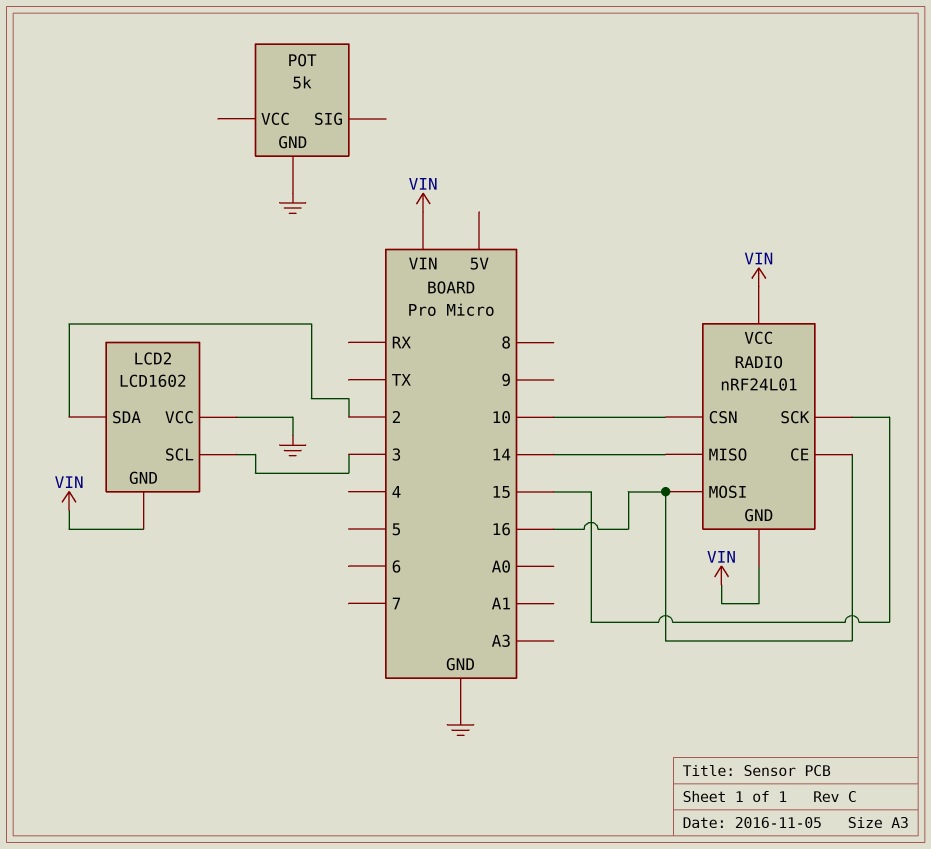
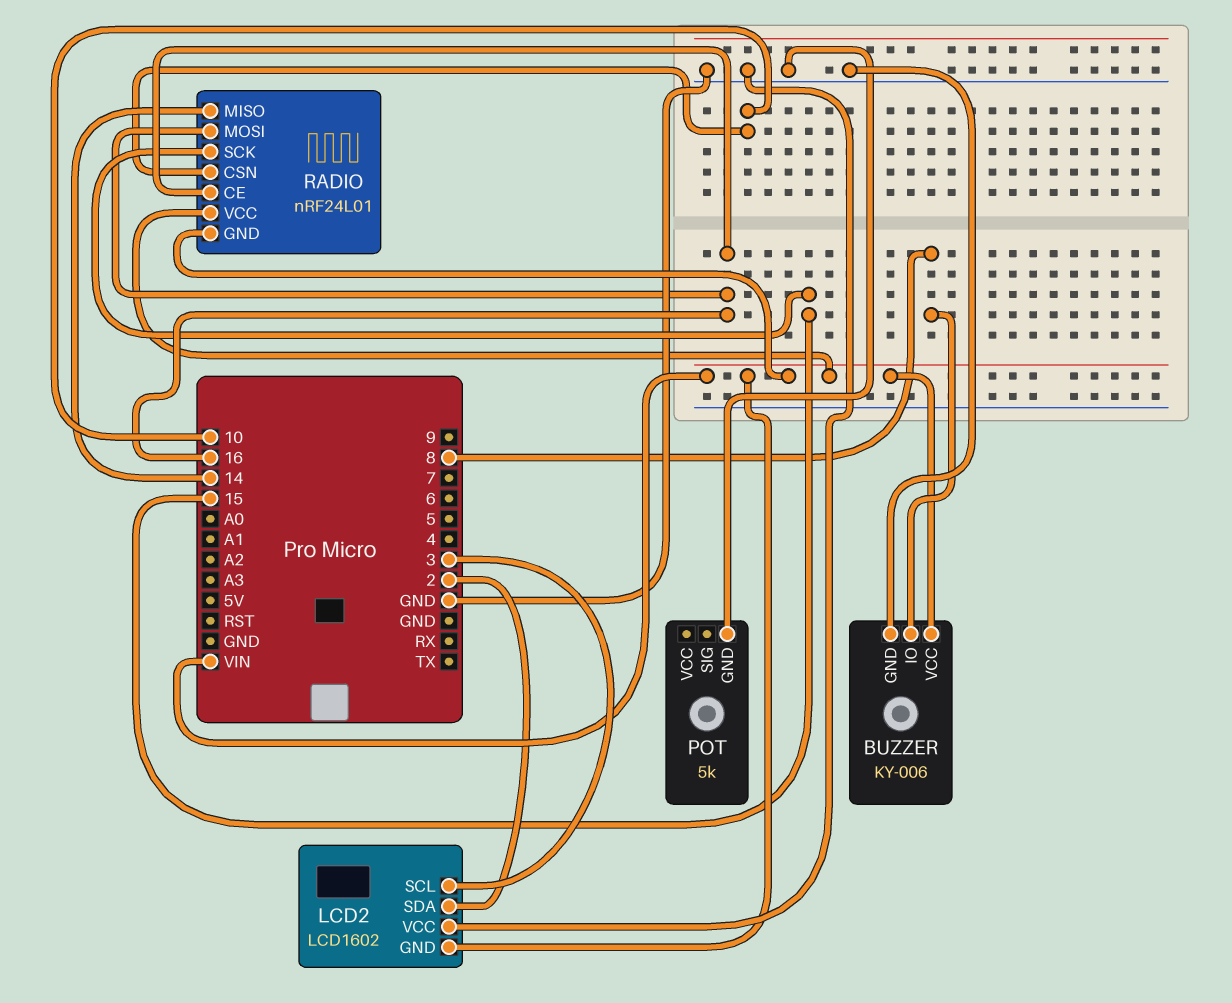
BUZZER: none -> KY-006
BUZZER pin GND: none -> GND
BUZZER pin IO: none -> 8
BUZZER pin VCC: none -> VIN

